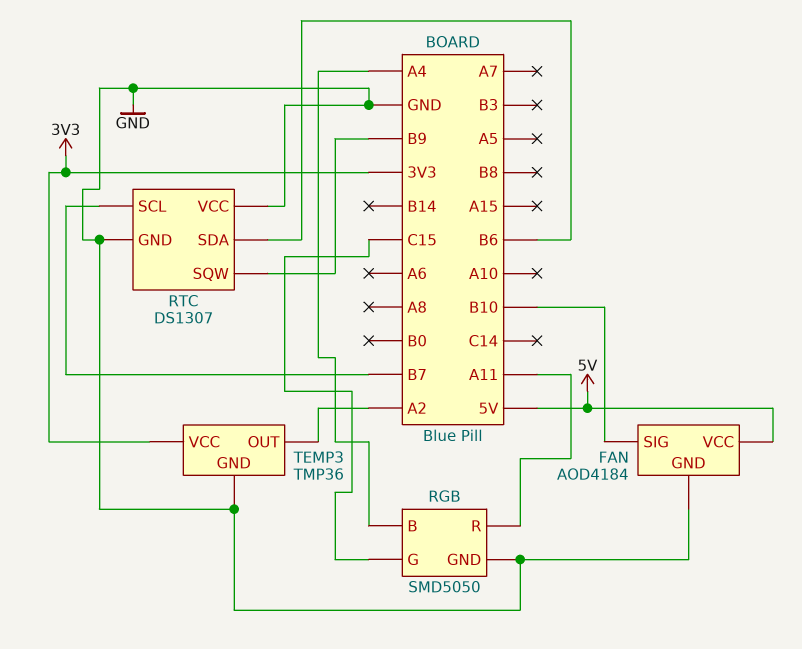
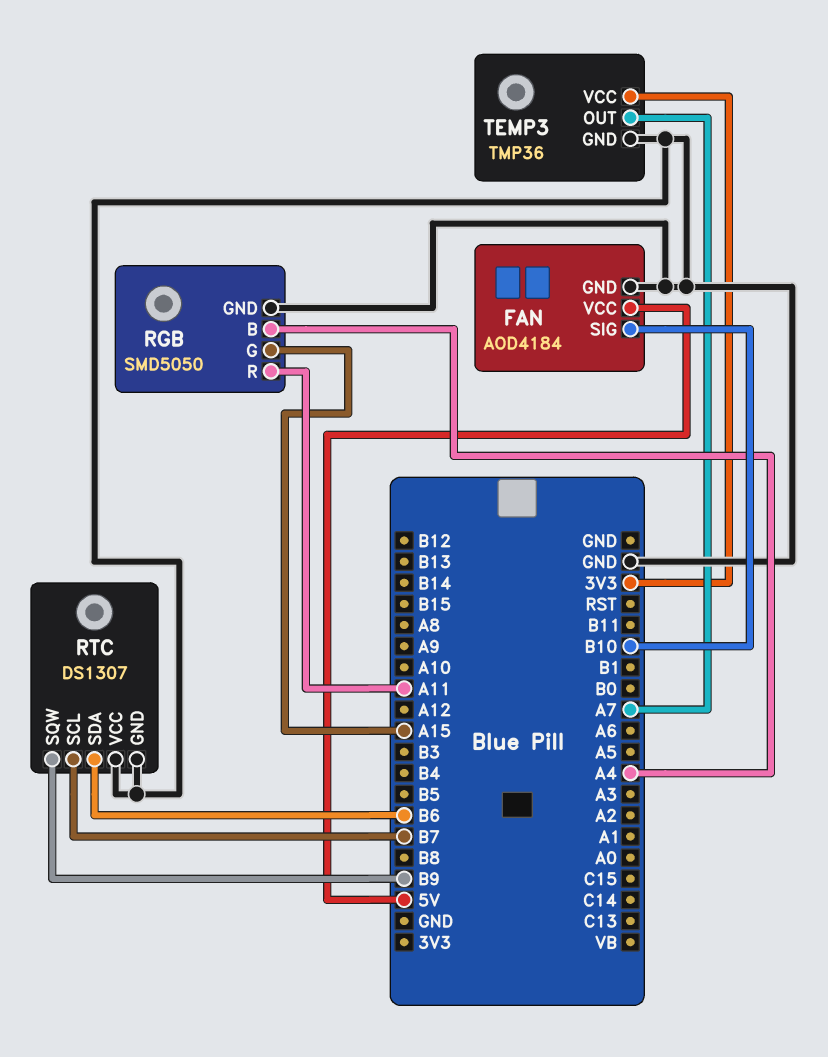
RGB pin G: C15 -> A15
TEMP3 pin OUT: A2 -> A7

